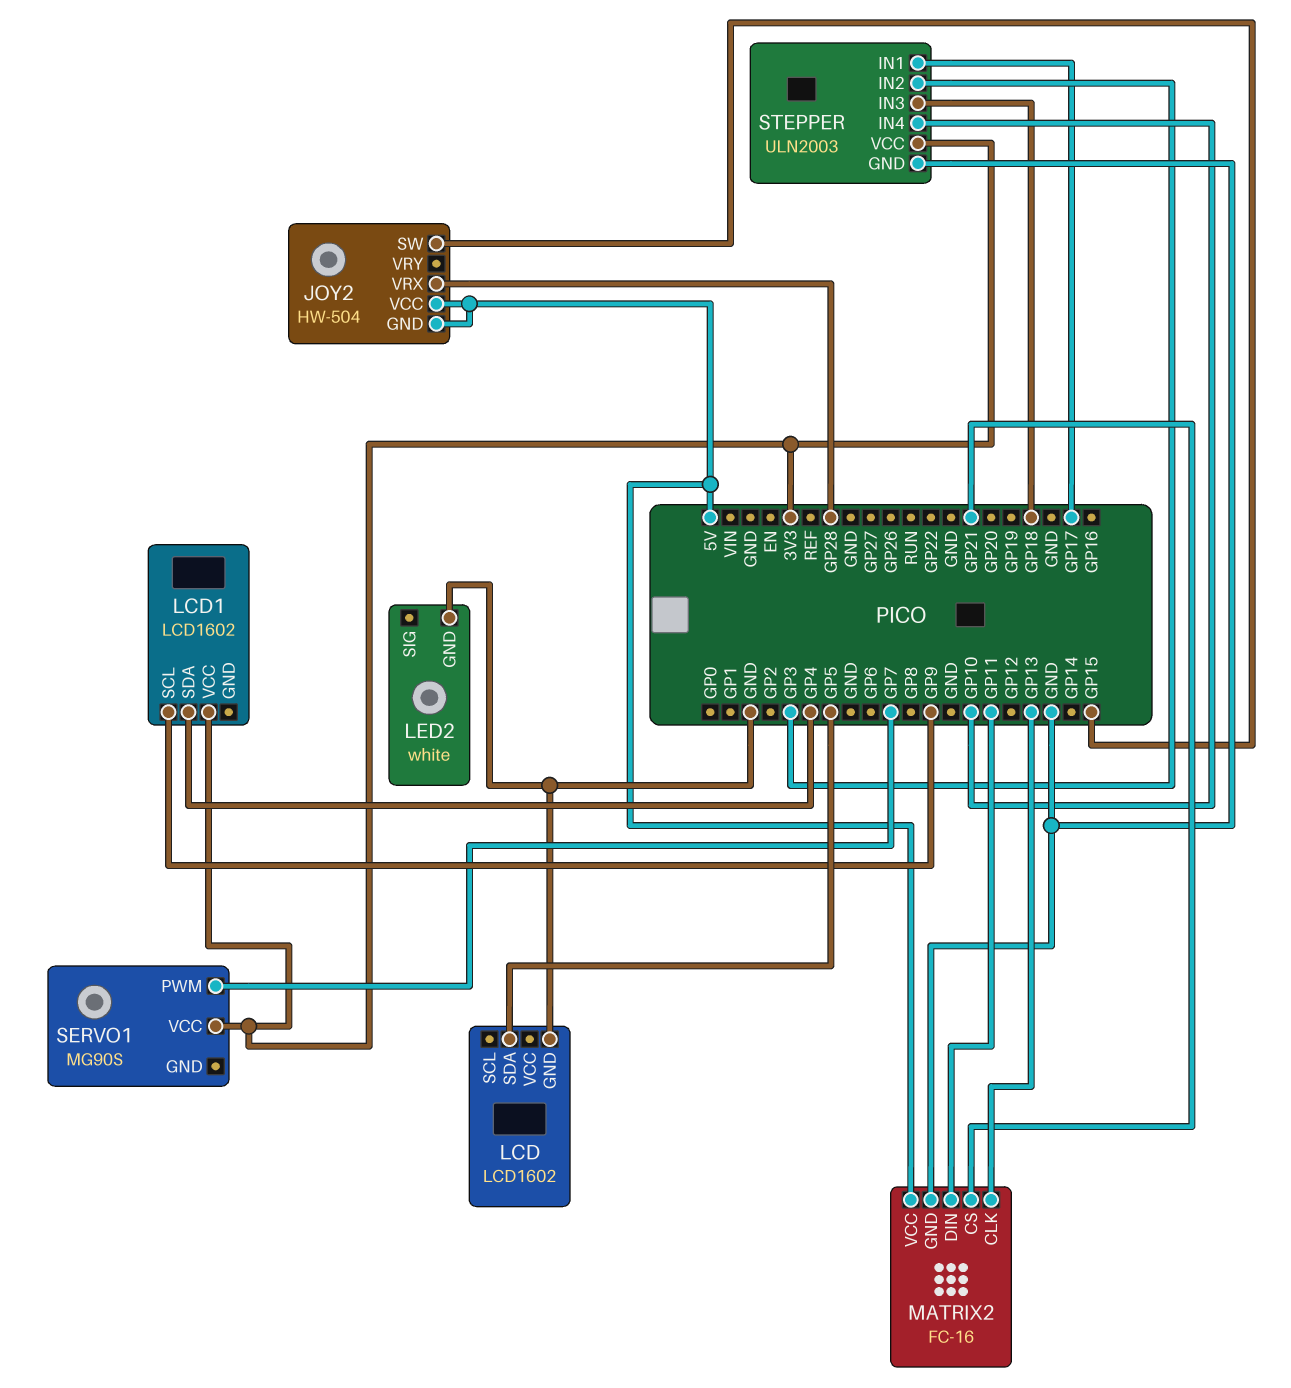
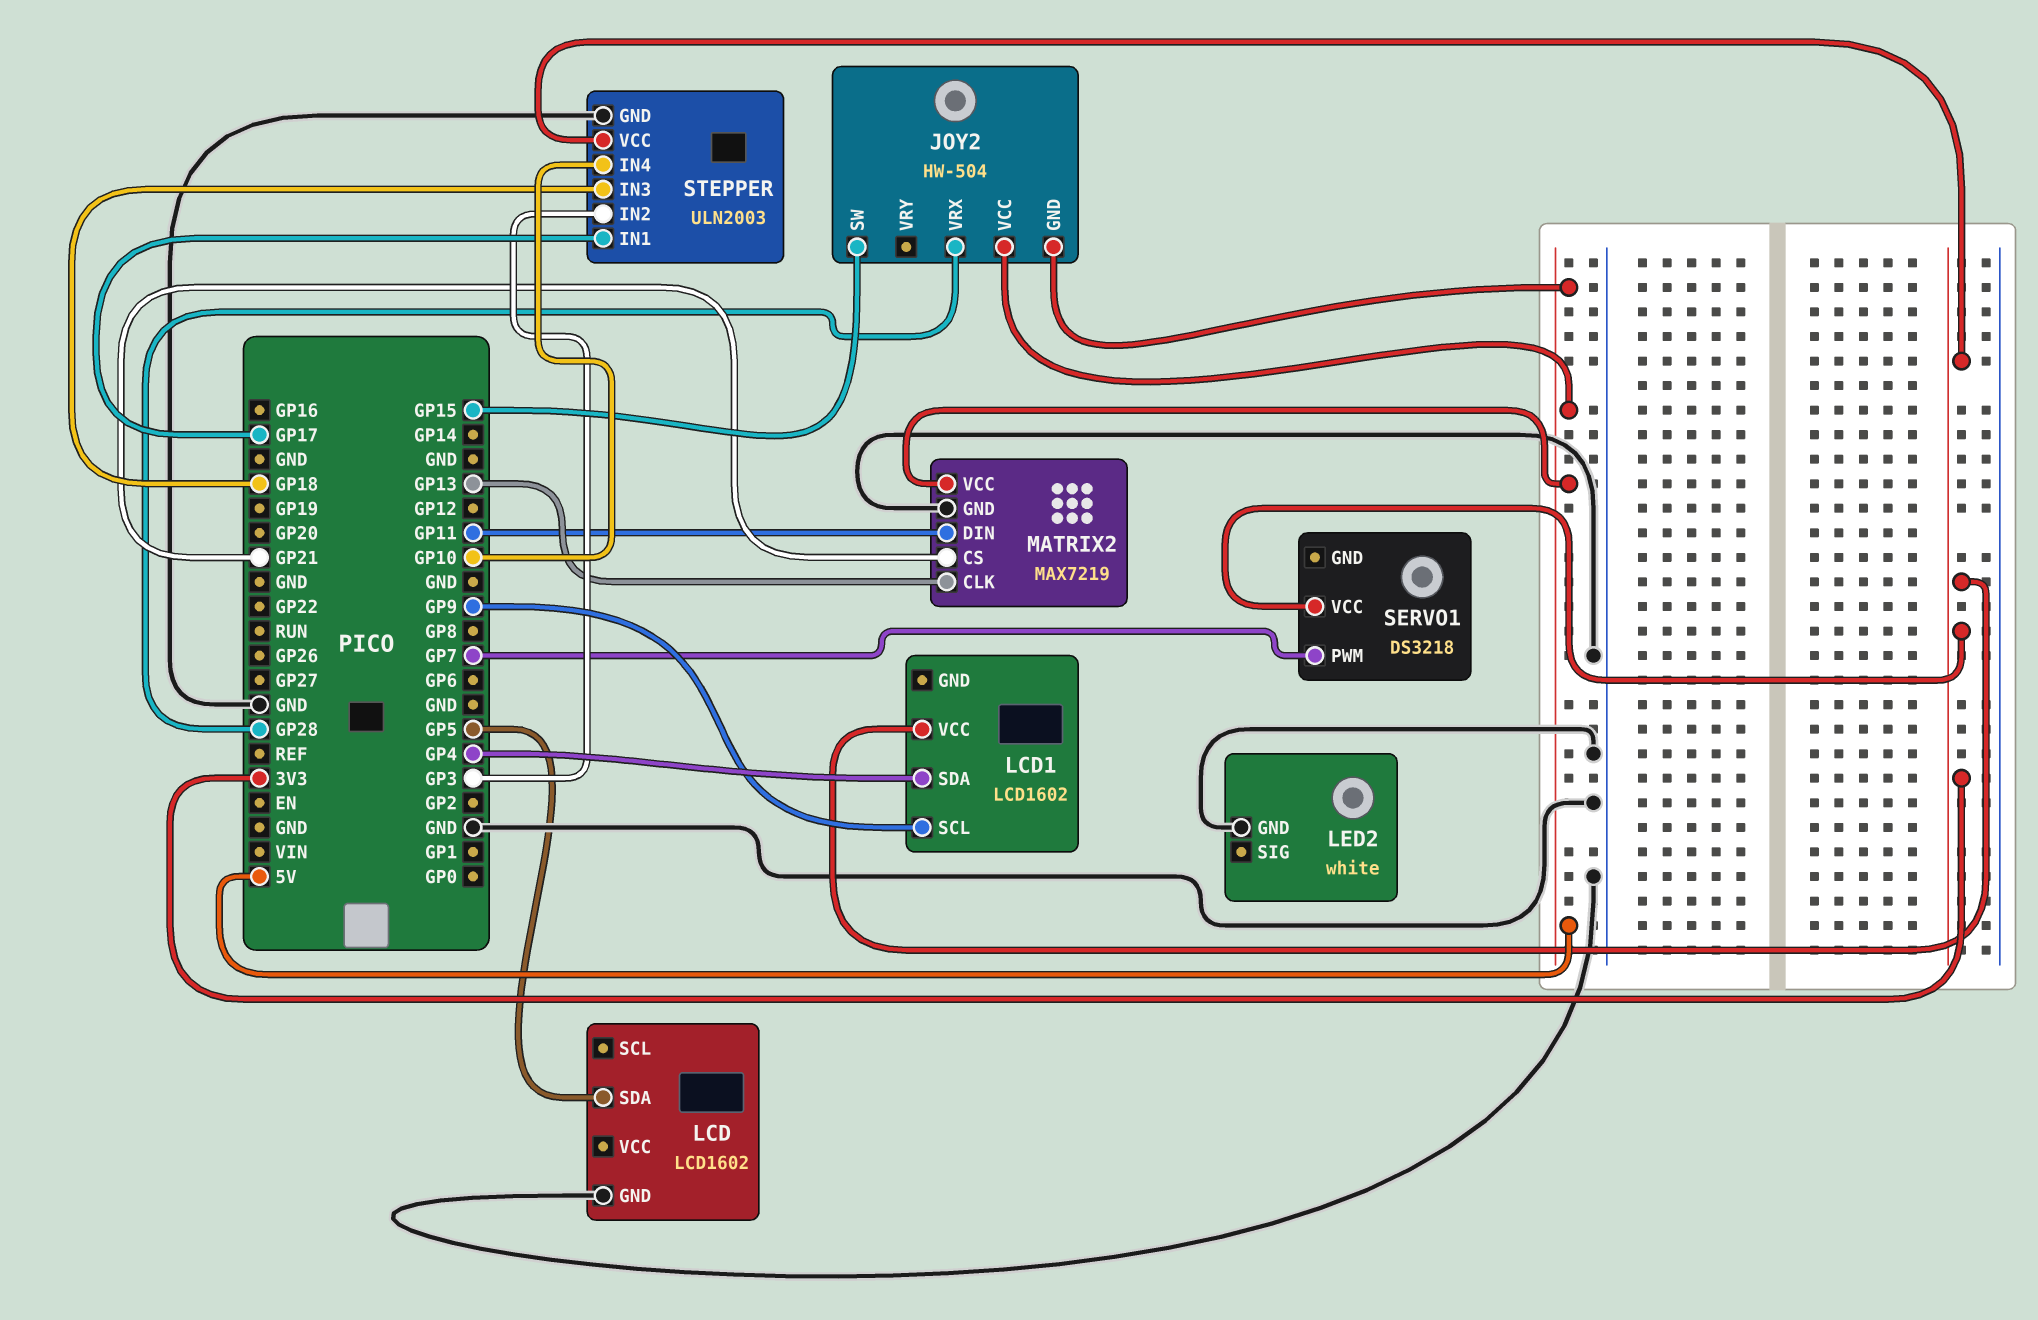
MATRIX2: FC-16 -> MAX7219
SERVO1: MG90S -> DS3218

